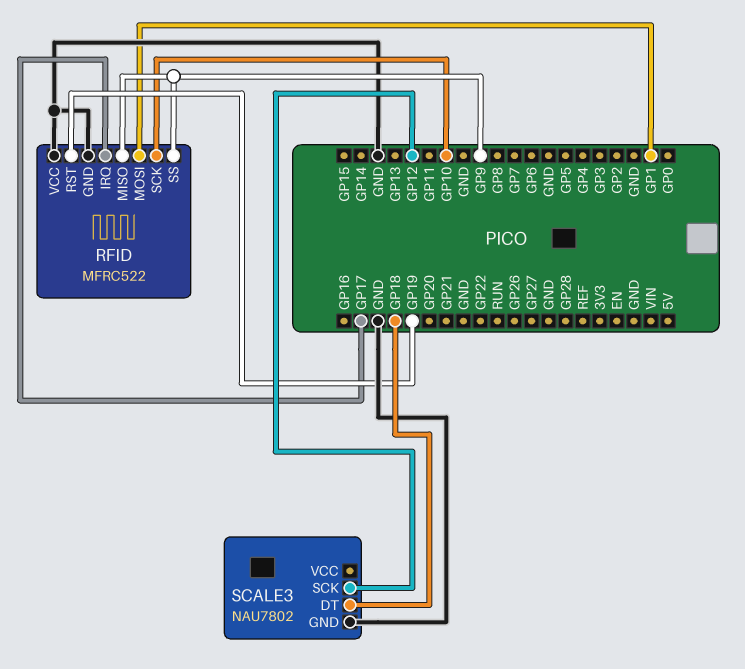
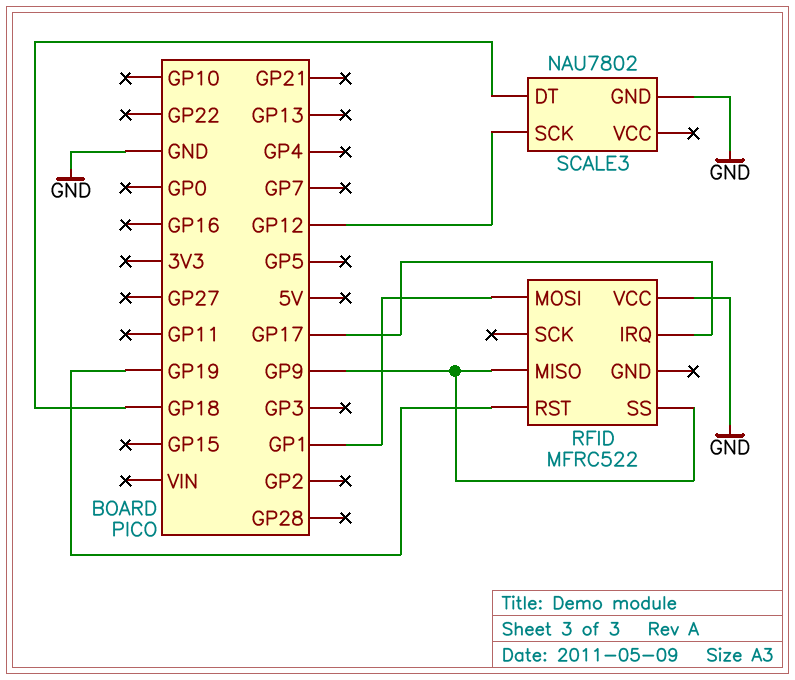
RFID pin GND: GND -> none
RFID pin SCK: GP10 -> none

